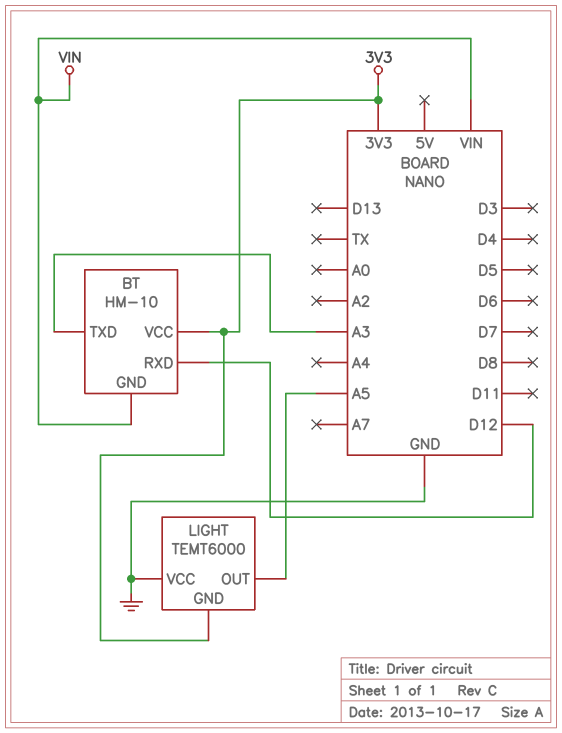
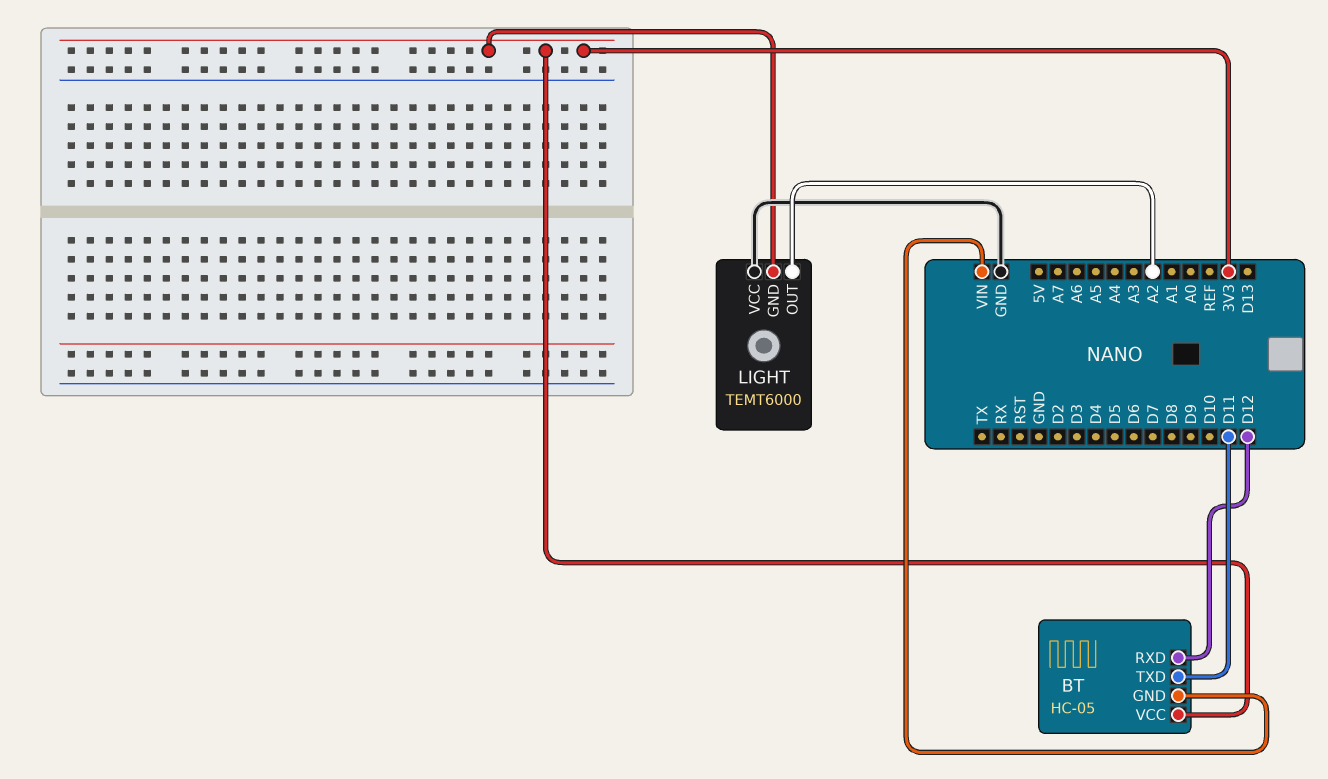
BT: HM-10 -> HC-05
BT pin TXD: A3 -> D11
LIGHT pin OUT: A5 -> A2

